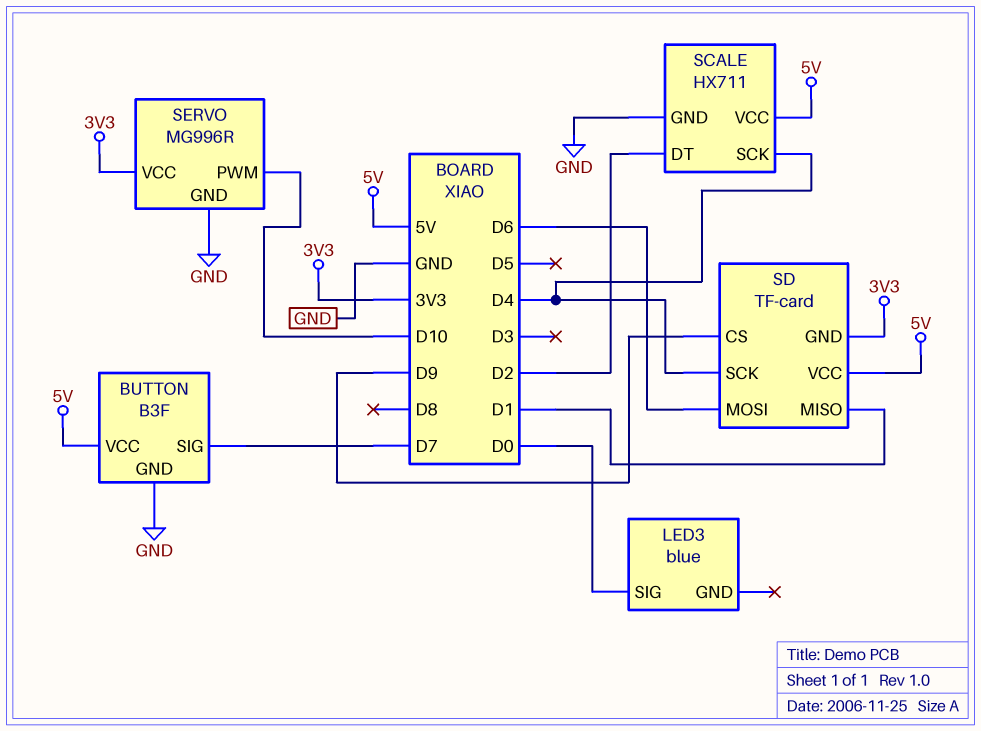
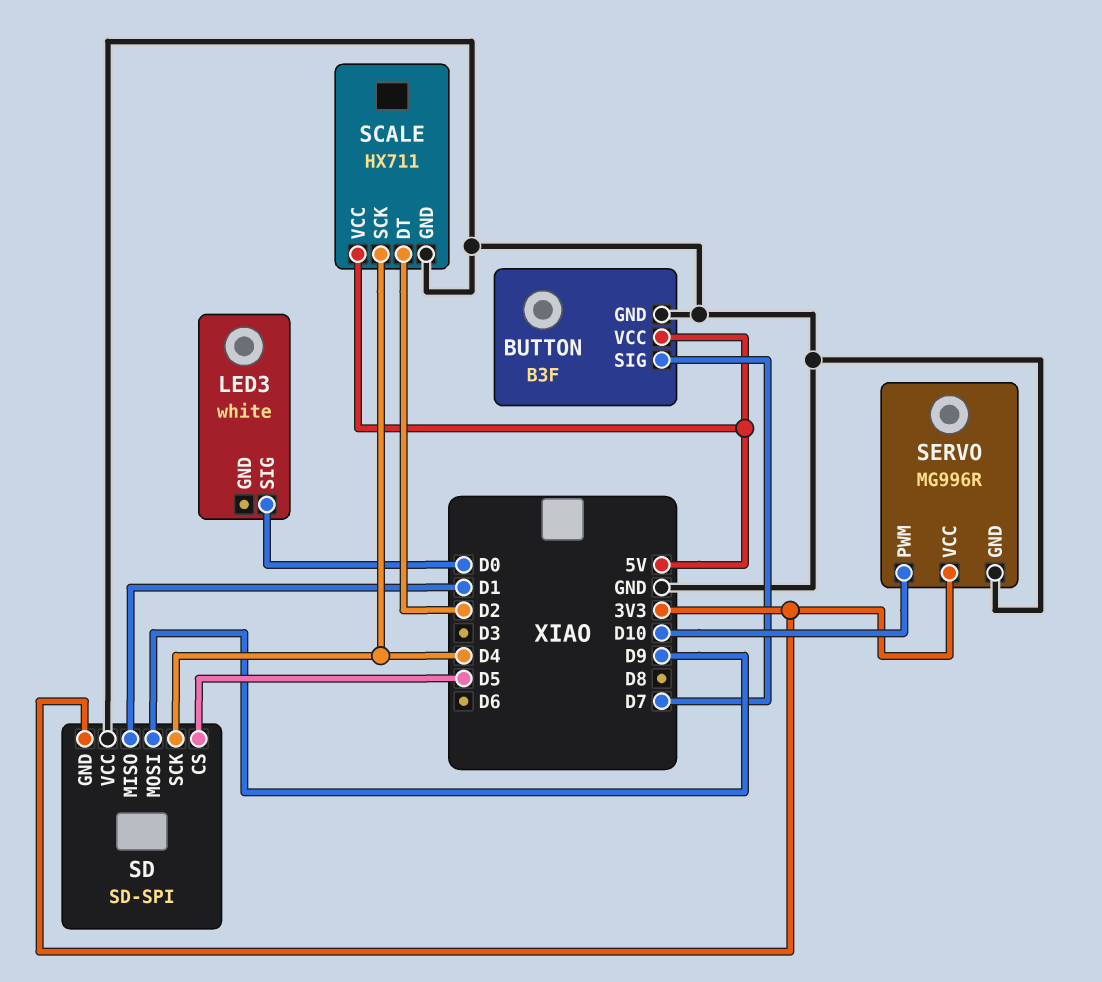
LED3: blue -> white
SD: TF-card -> SD-SPI
SD pin CS: D9 -> D5
SD pin MOSI: D6 -> D9
SD pin VCC: 5V -> GND

